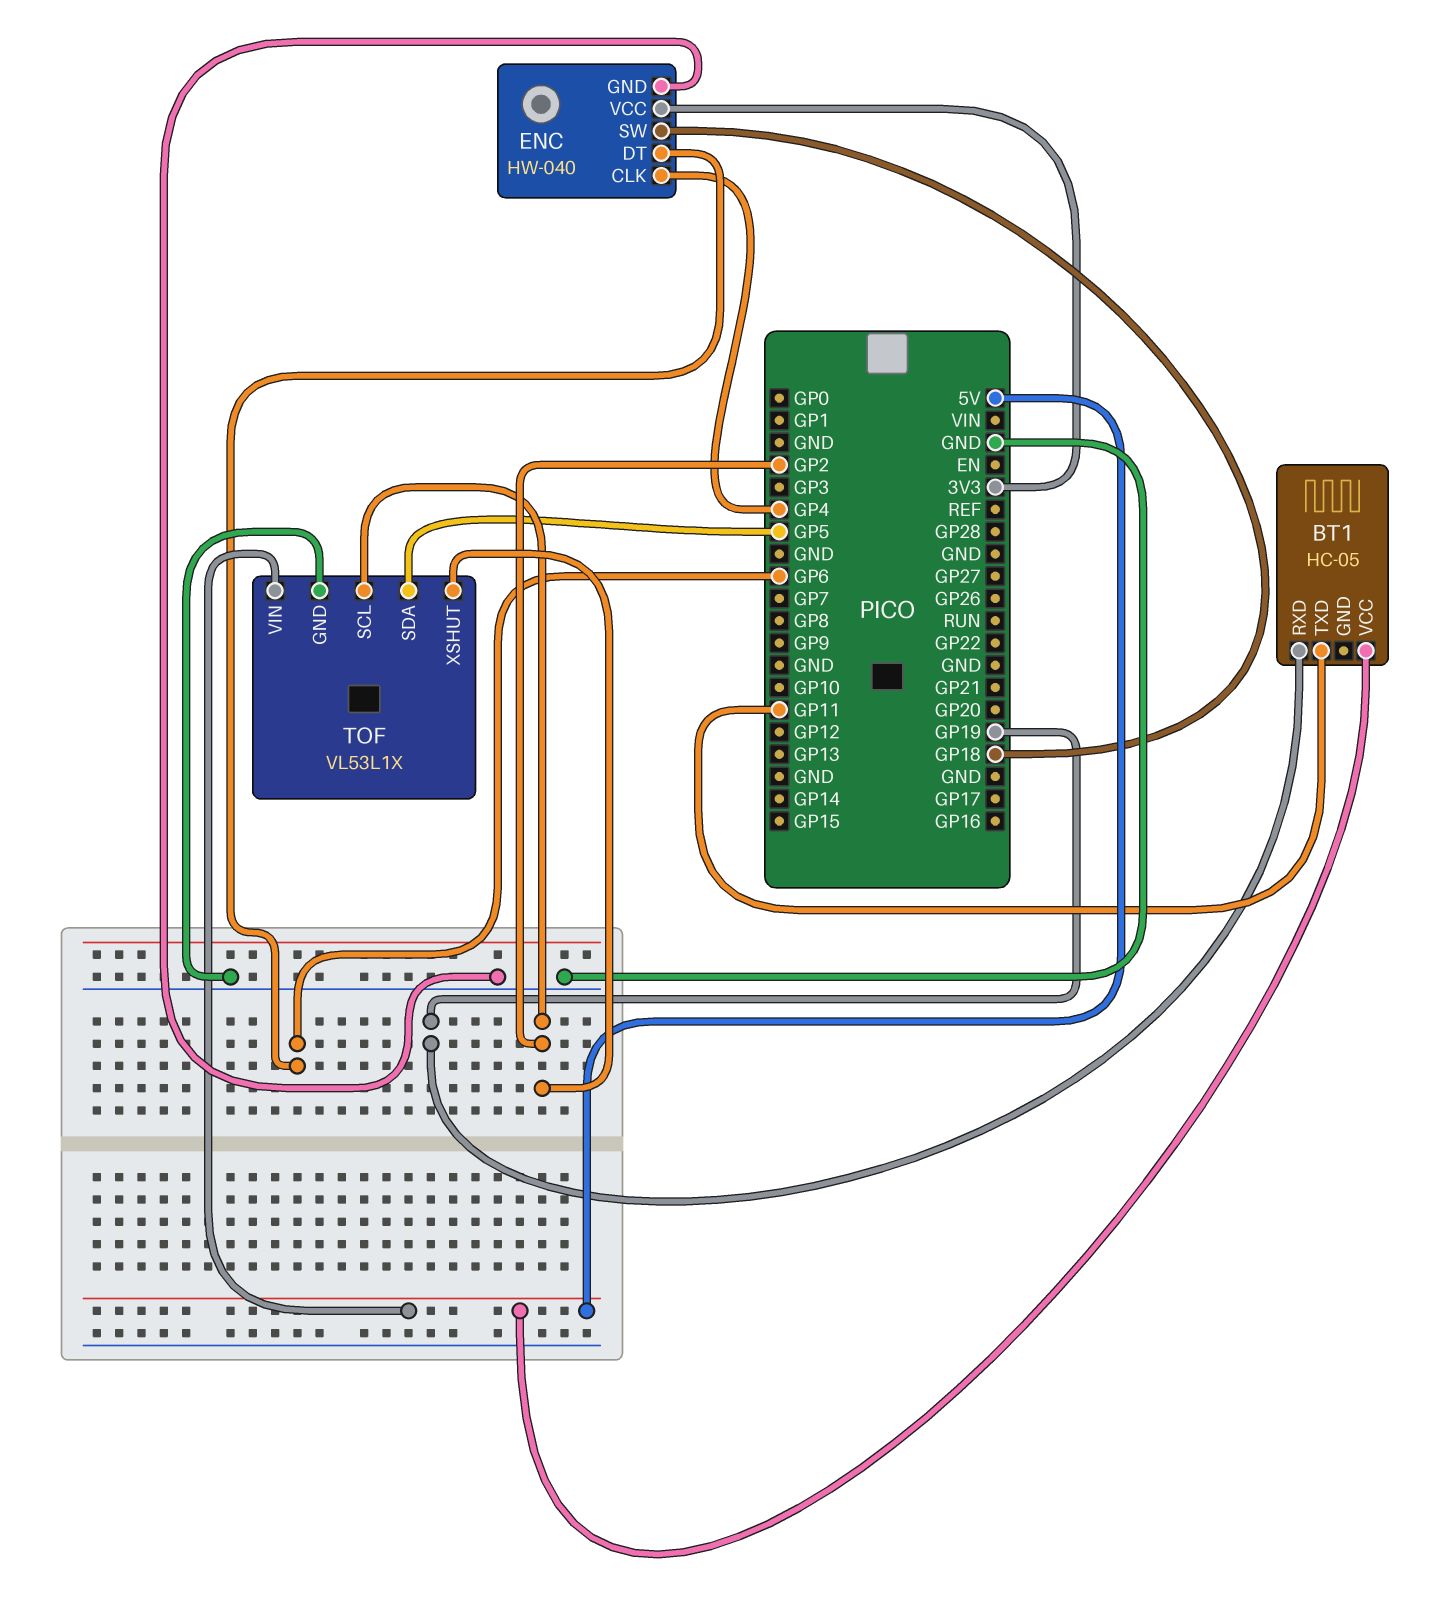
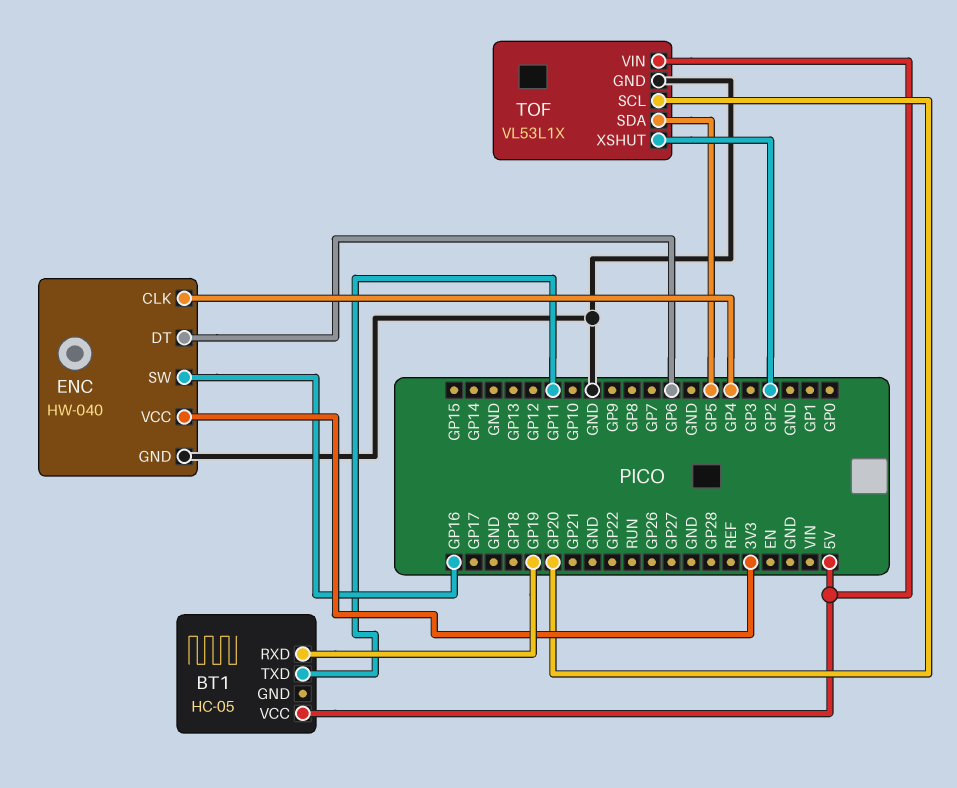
ENC pin SW: GP18 -> GP16
TOF pin SCL: GP2 -> GP20

